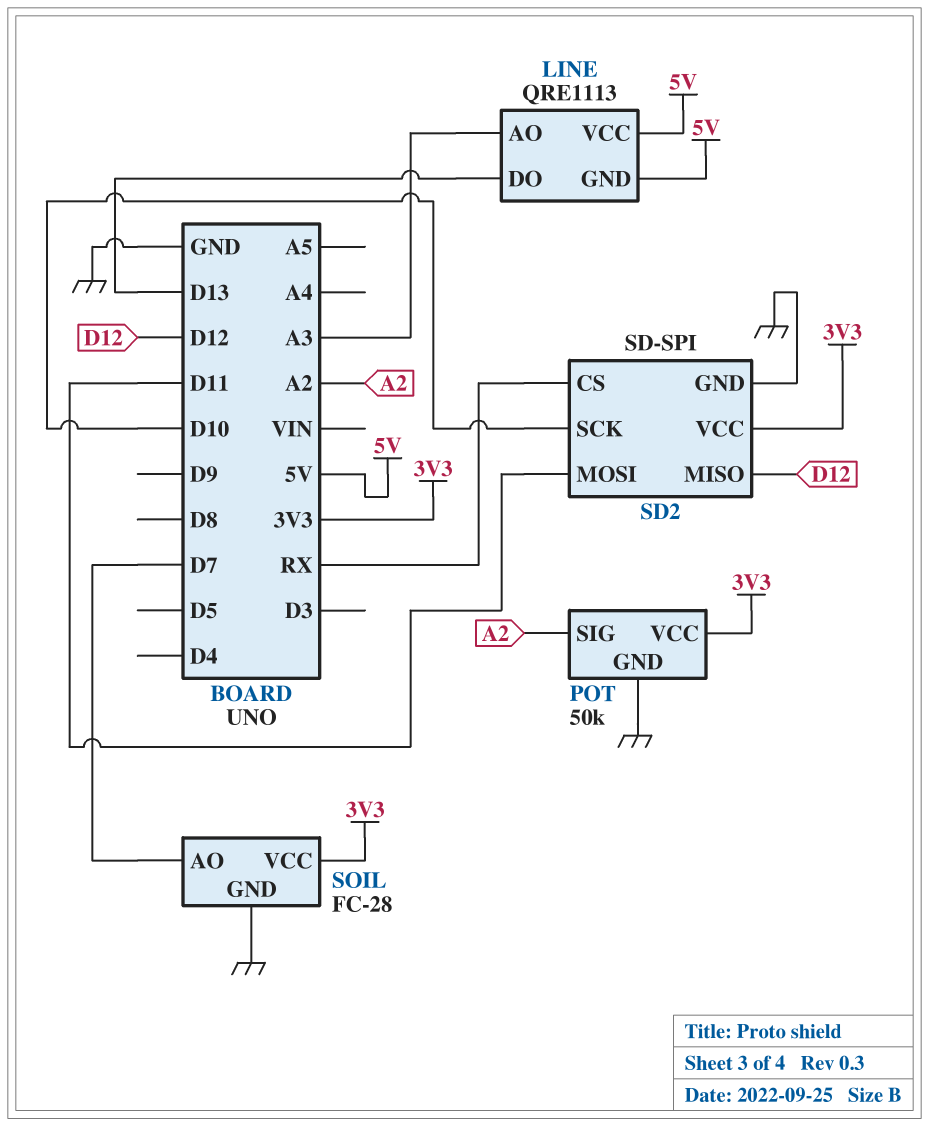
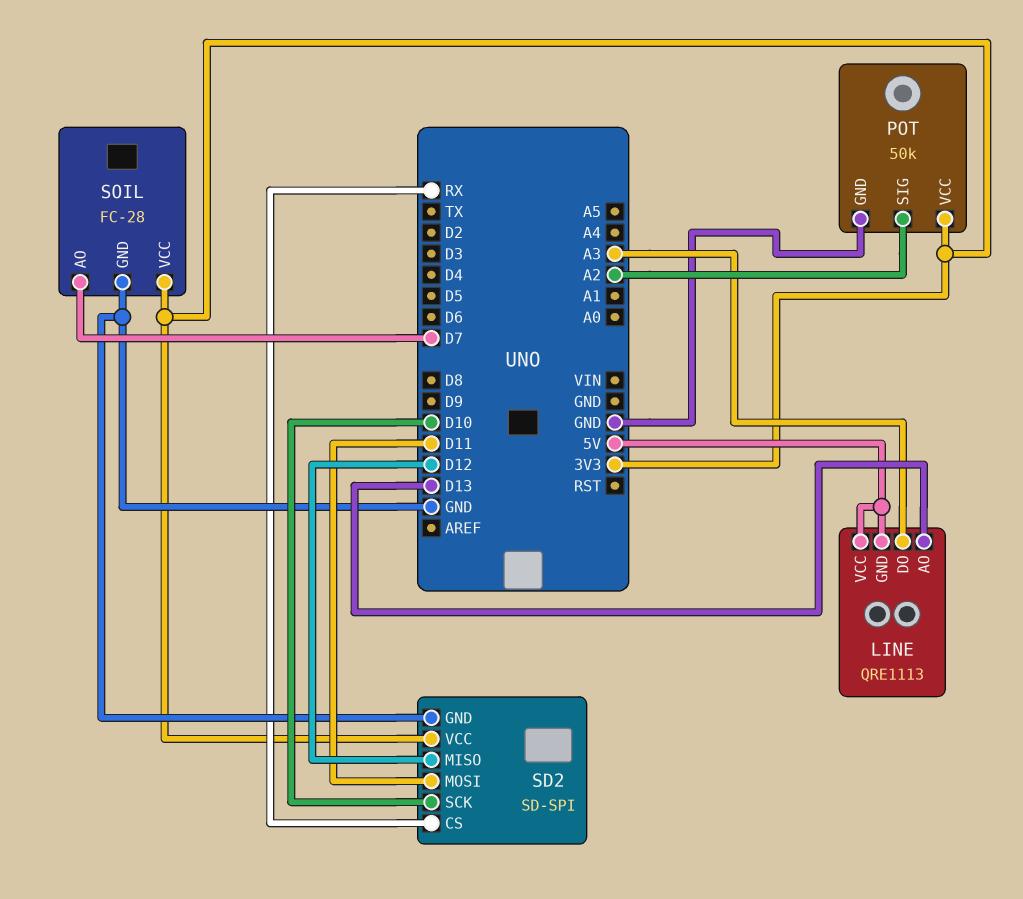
LINE pin AO: A3 -> D13
LINE pin DO: D13 -> A3

